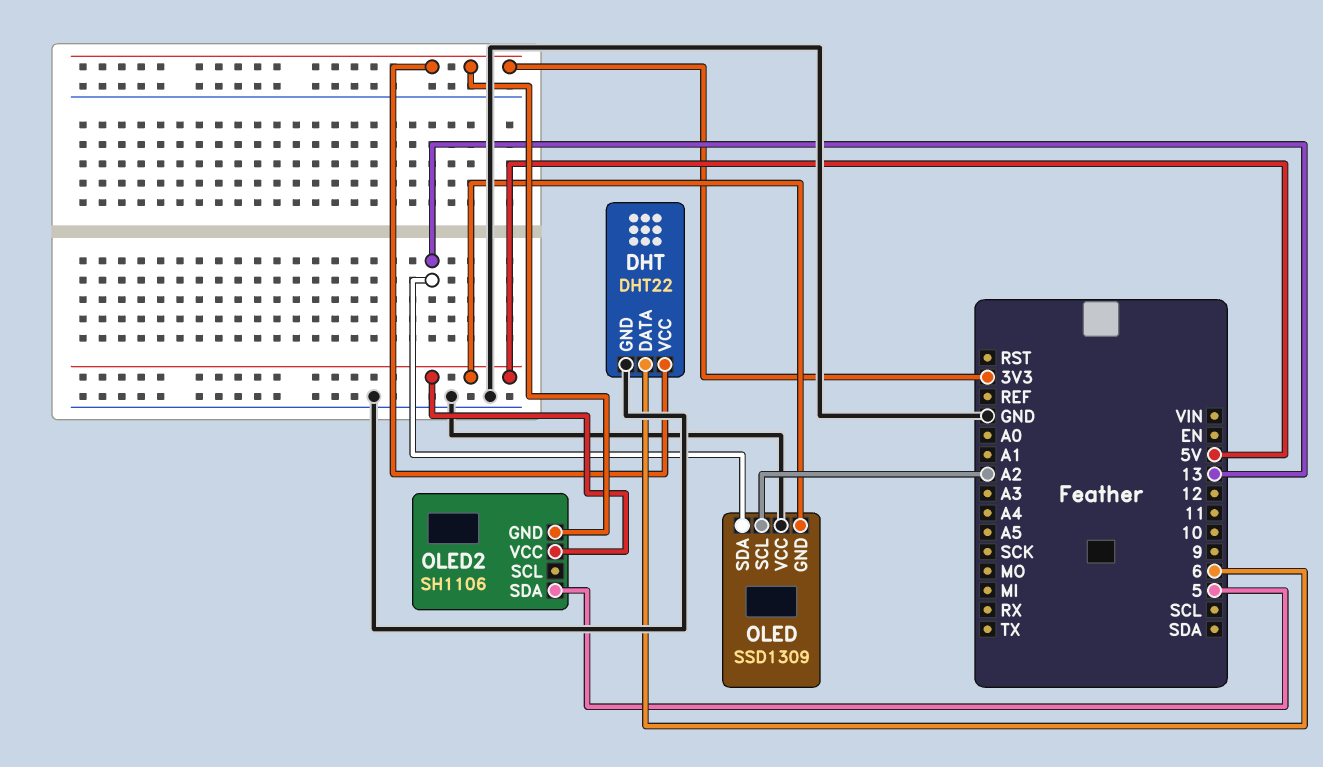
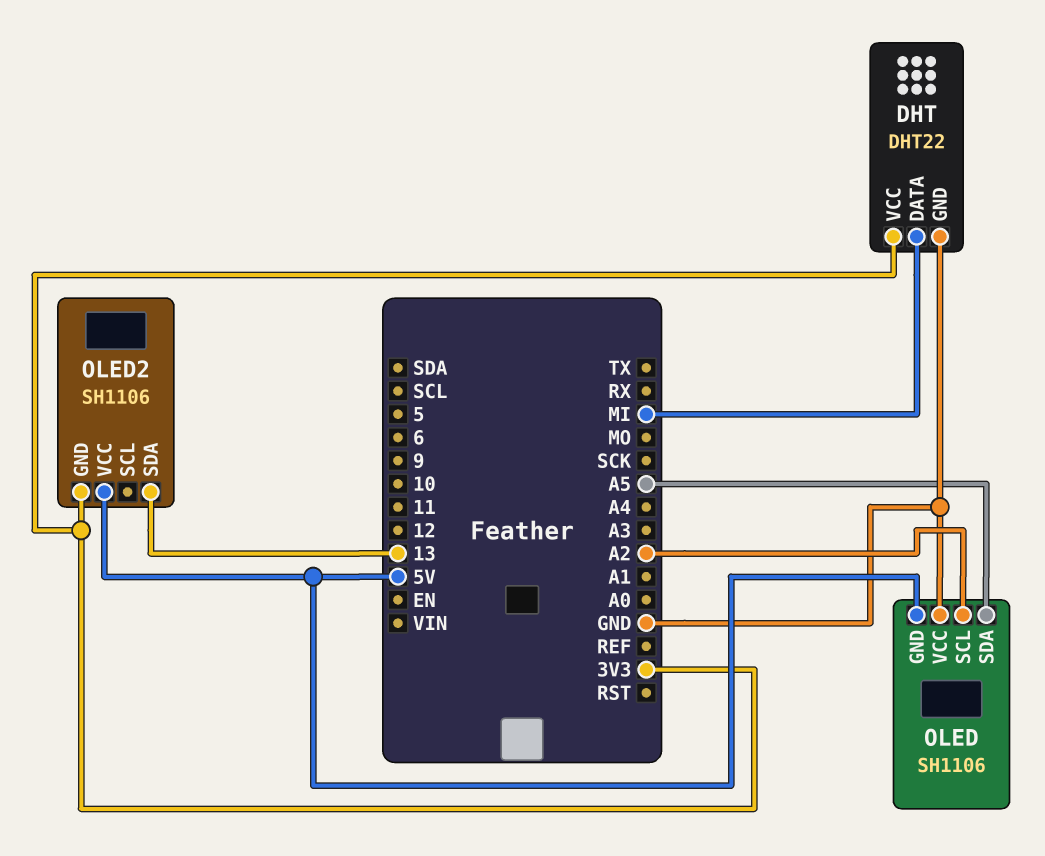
DHT pin DATA: 6 -> MI
OLED: SSD1309 -> SH1106
OLED pin SDA: 13 -> A5
OLED2 pin SDA: 5 -> 13

